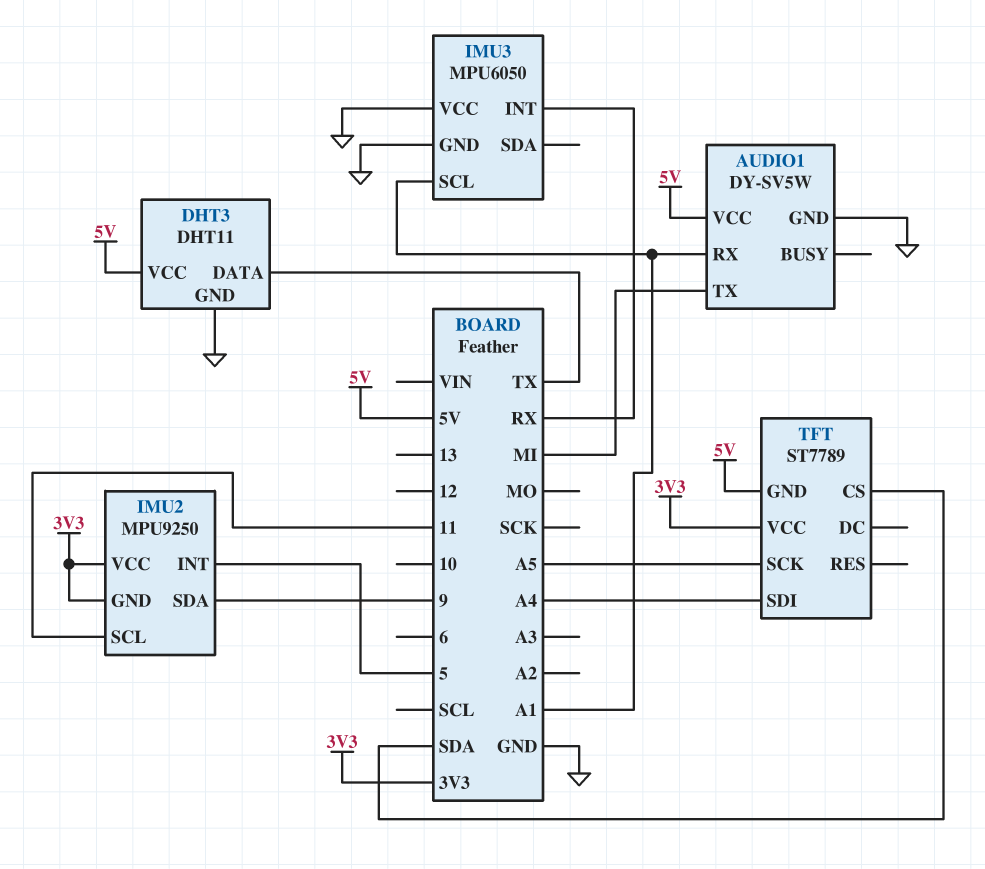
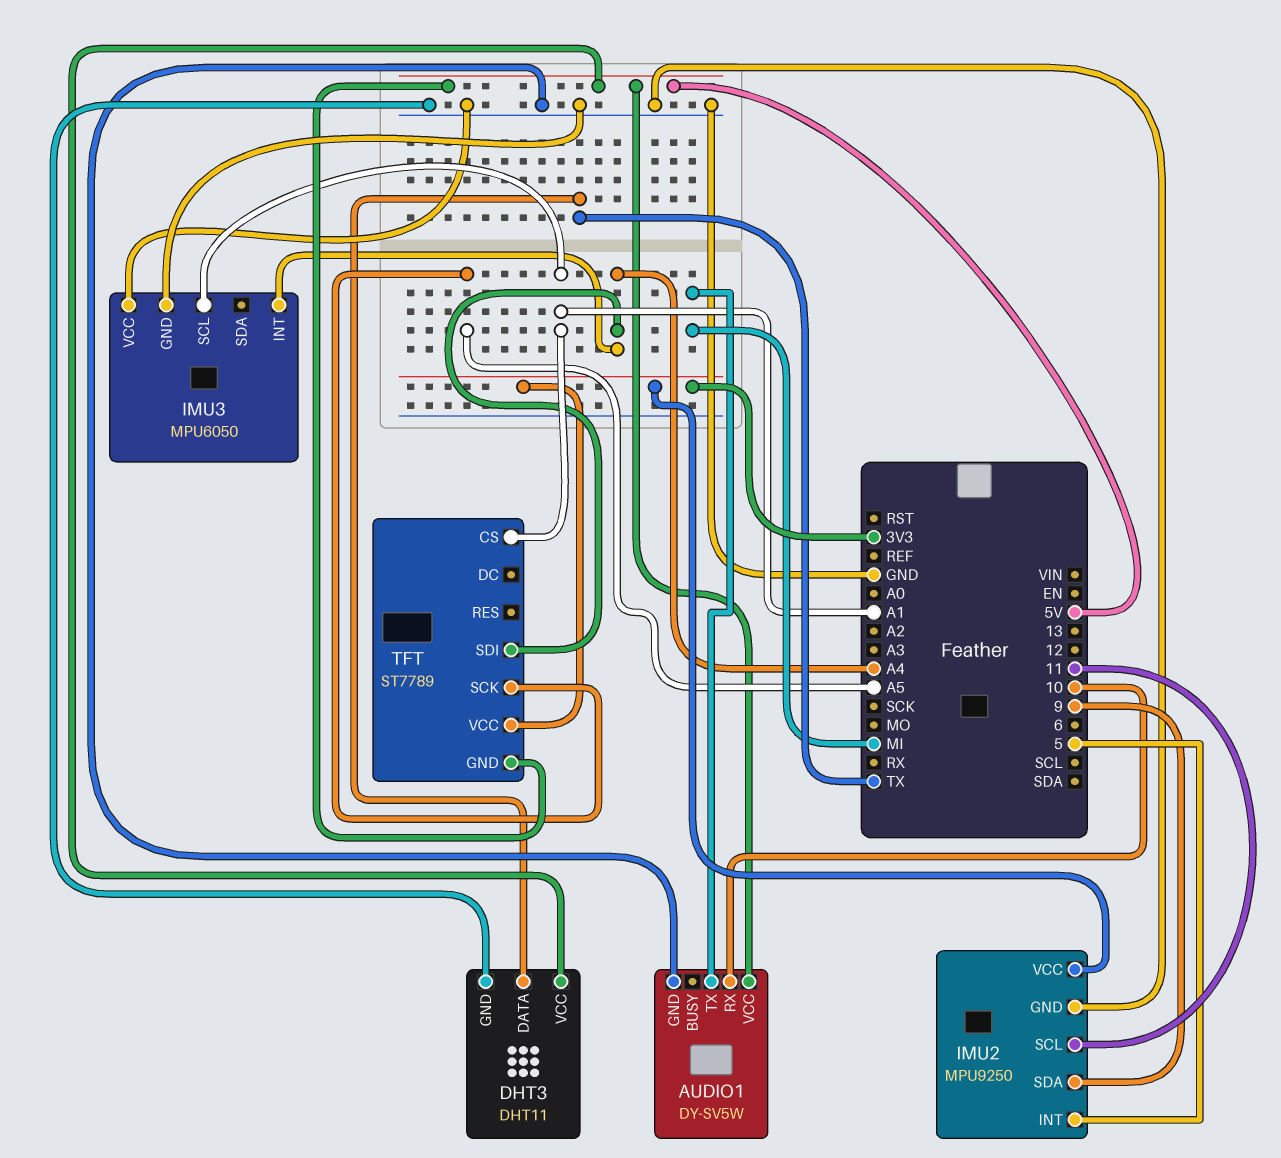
AUDIO1 pin RX: A1 -> 10
IMU2 pin GND: 3V3 -> GND
IMU3 pin INT: RX -> A4
TFT pin CS: SDA -> A1

